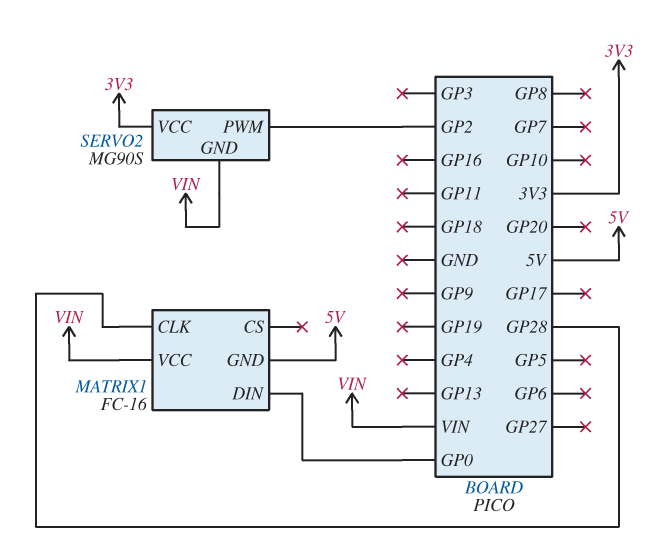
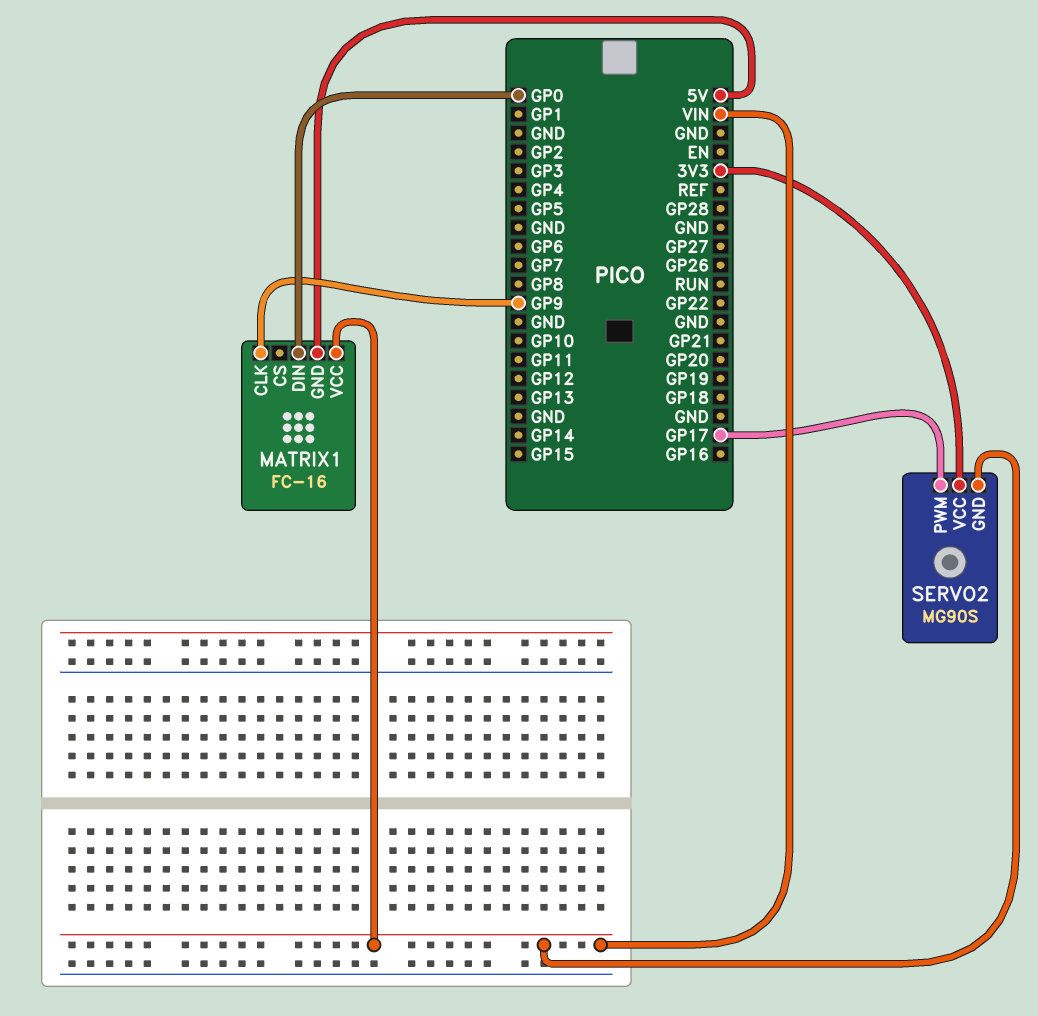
MATRIX1 pin CLK: GP28 -> GP9
SERVO2 pin PWM: GP2 -> GP17

